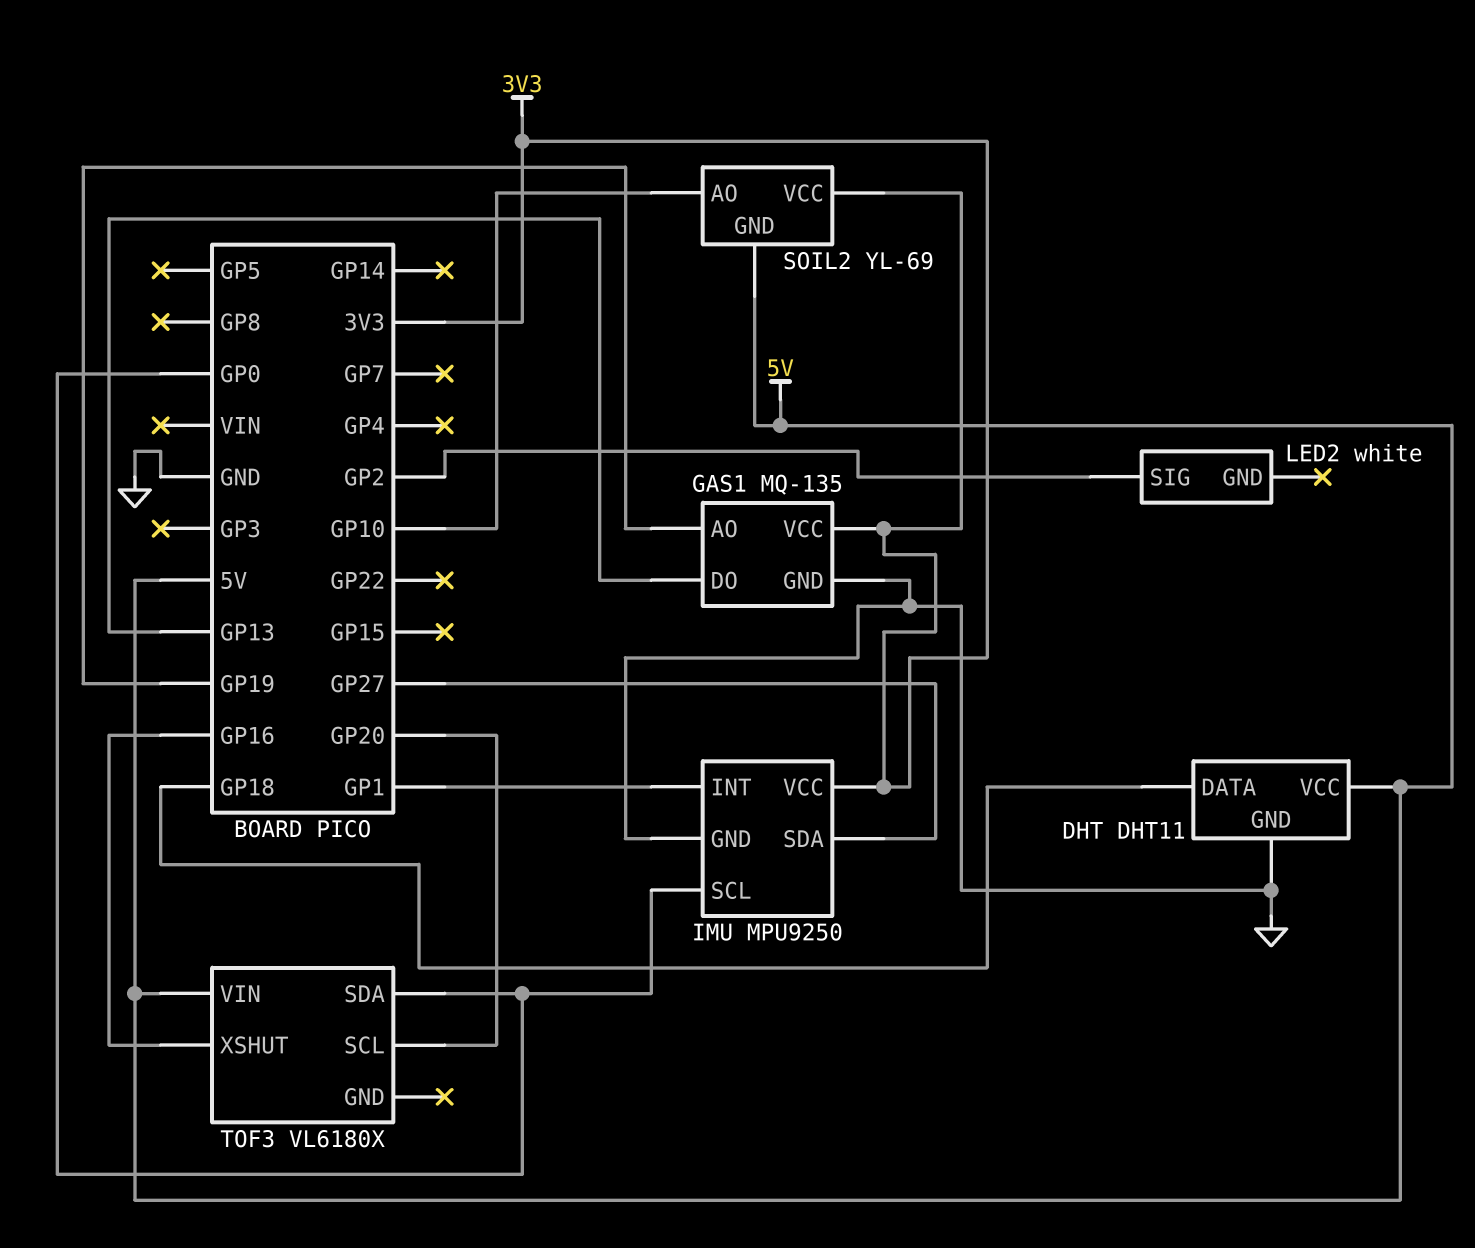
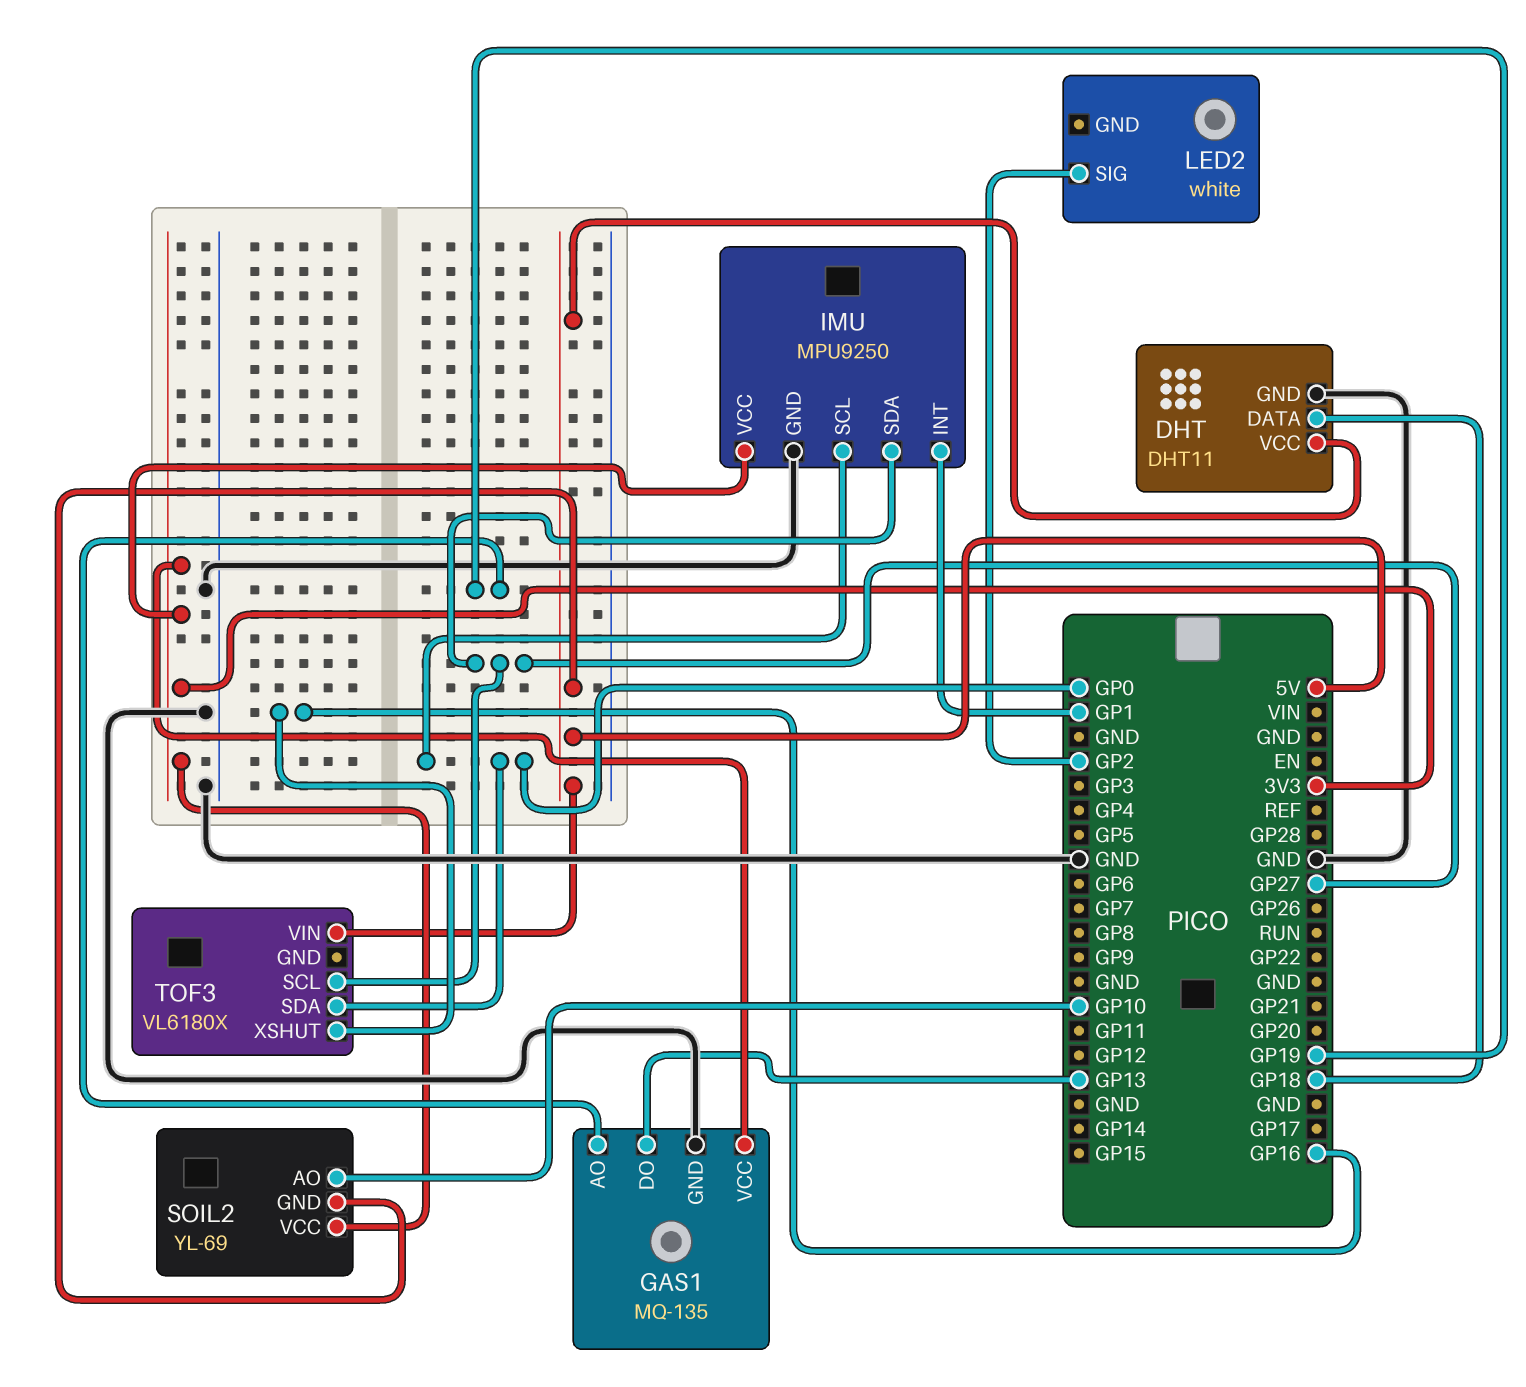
TOF3 pin SCL: GP20 -> GP27

